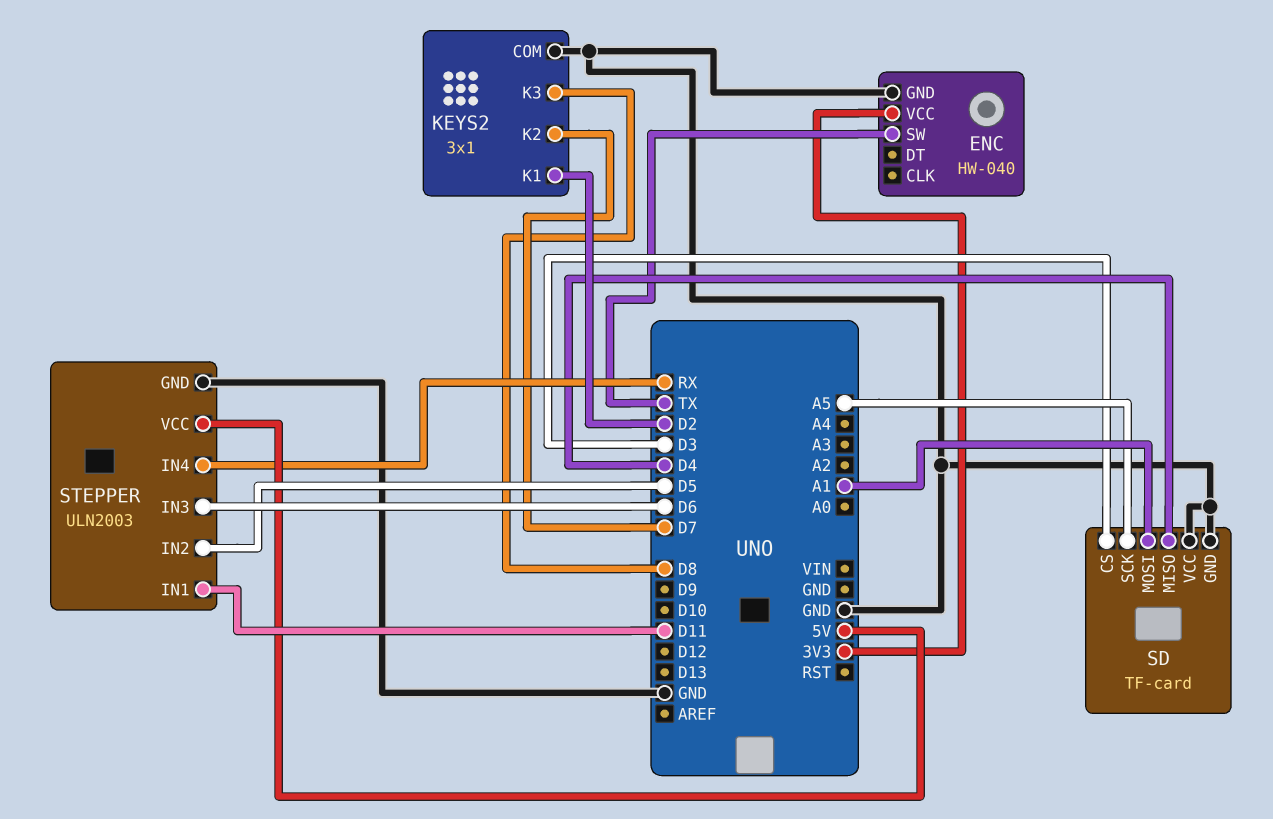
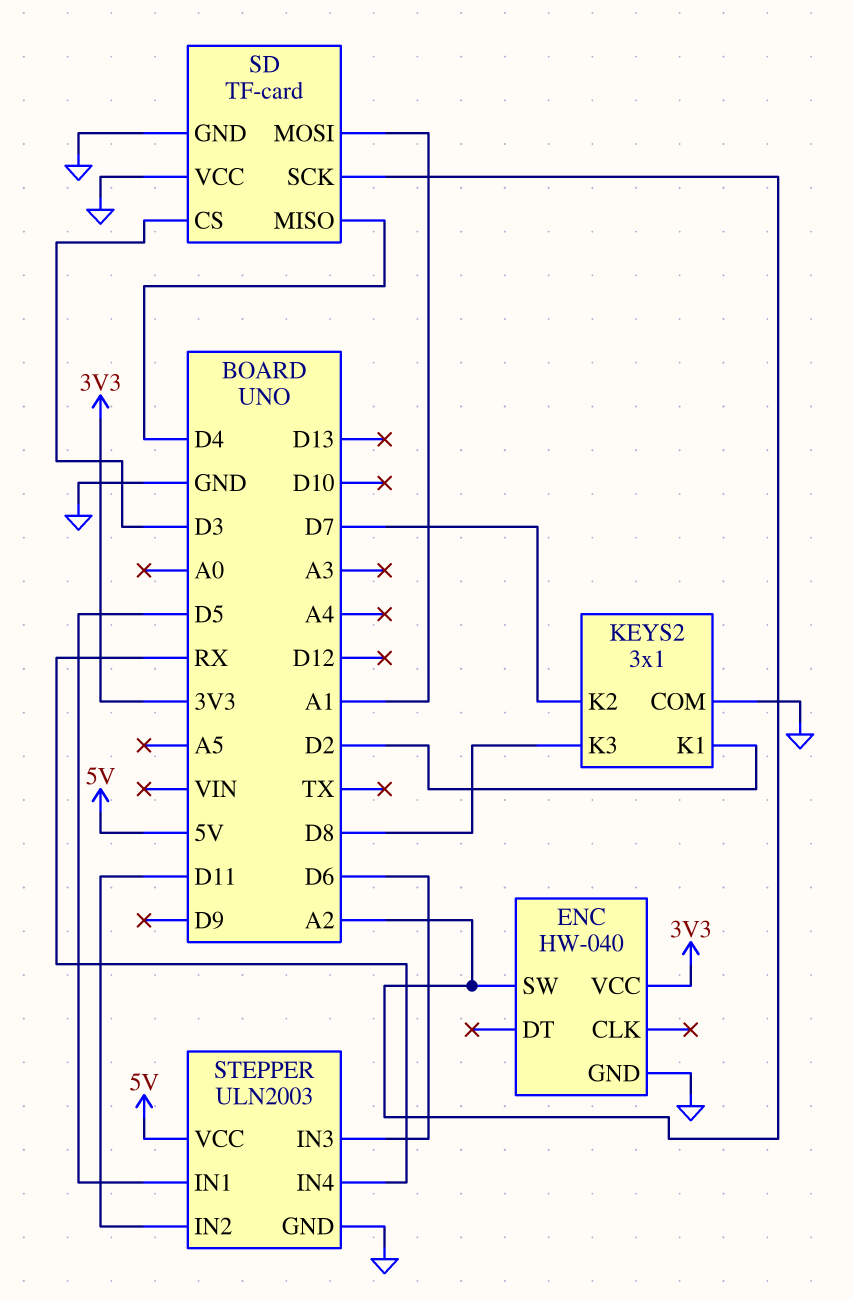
ENC pin SW: TX -> A2
SD pin SCK: A5 -> A2
STEPPER pin IN1: D11 -> D5
STEPPER pin IN2: D5 -> D11

